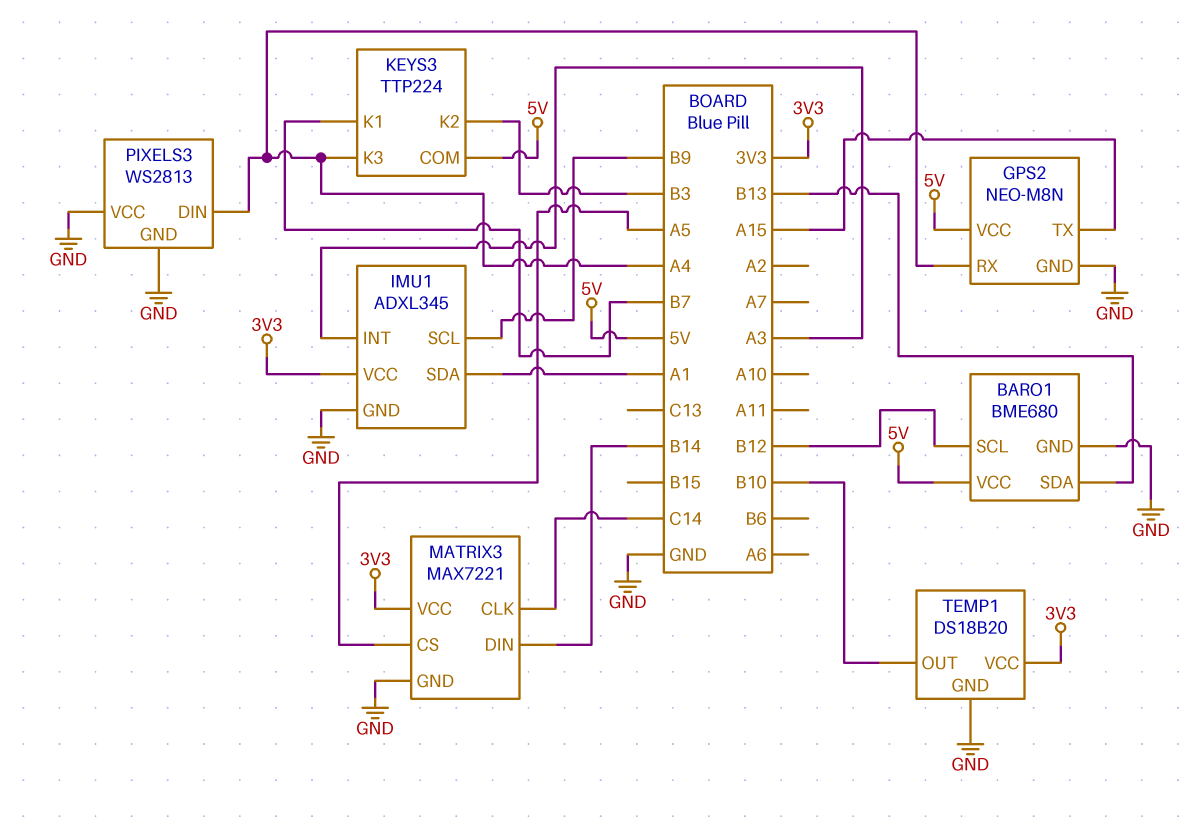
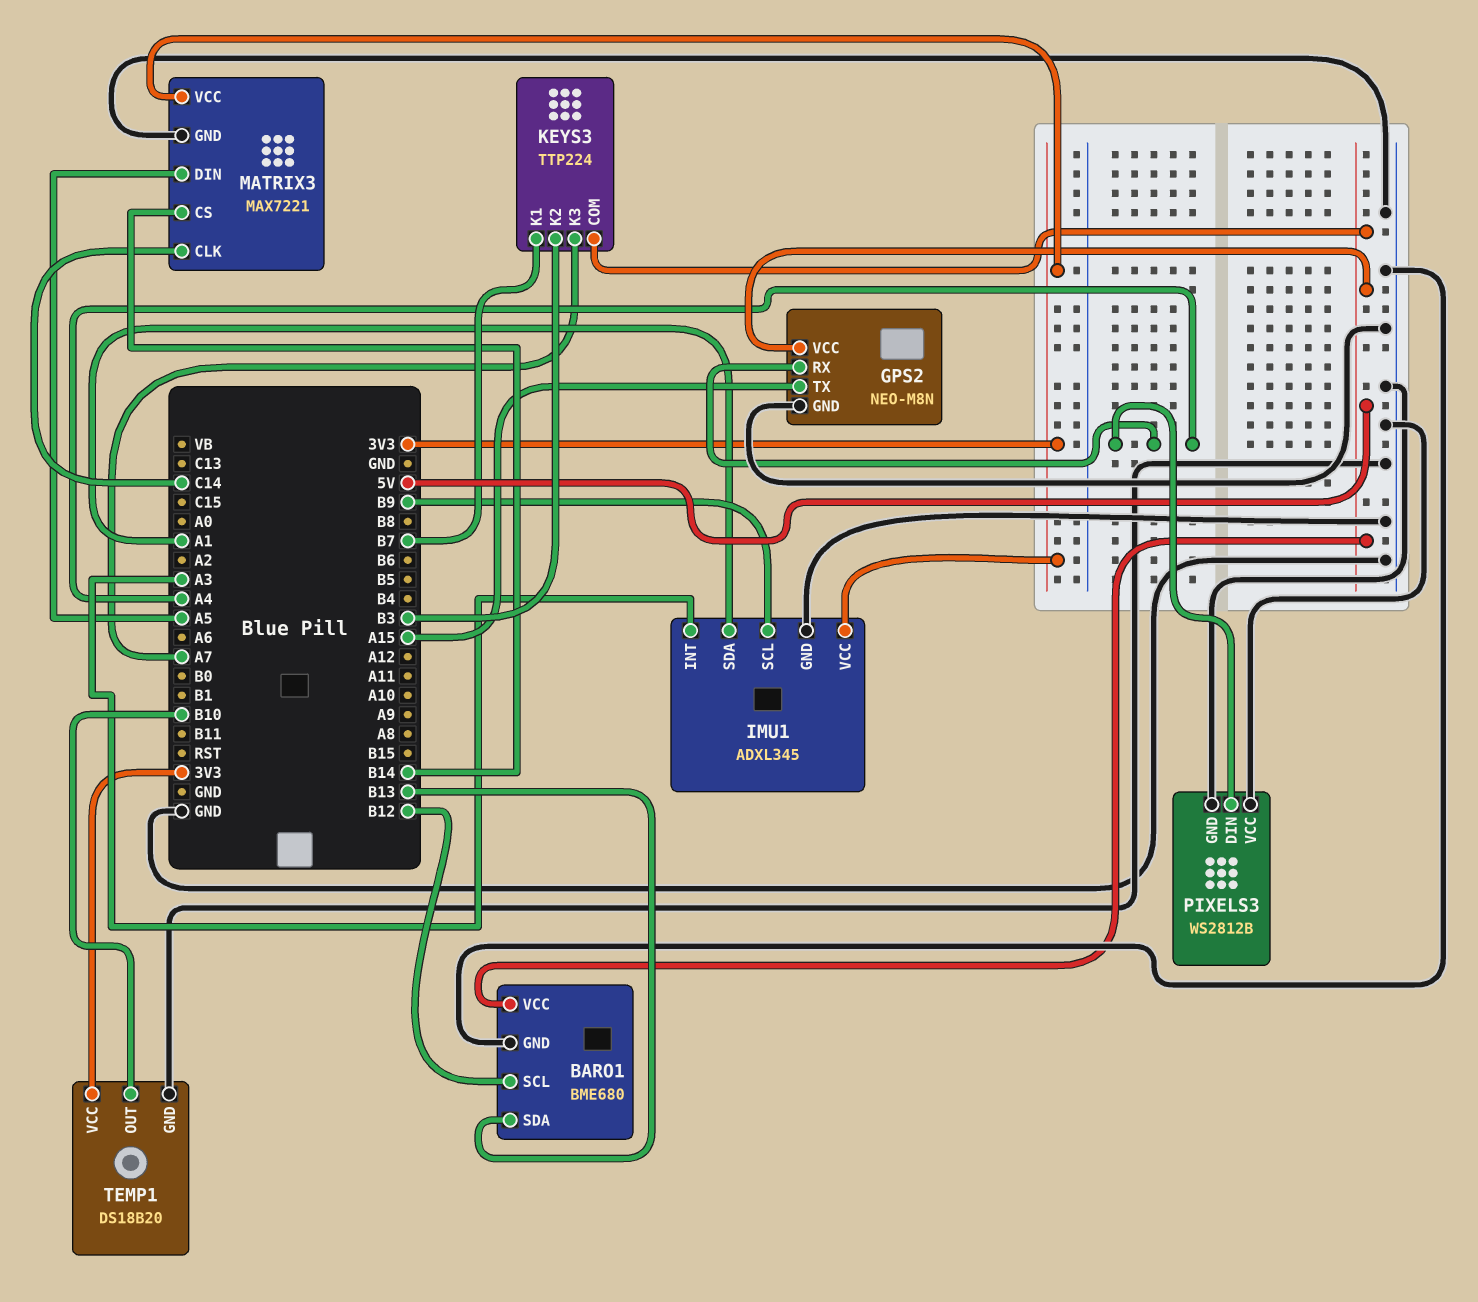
KEYS3 pin K3: A4 -> A7
MATRIX3 pin CS: A5 -> B14
MATRIX3 pin DIN: B14 -> A5
PIXELS3: WS2813 -> WS2812B

